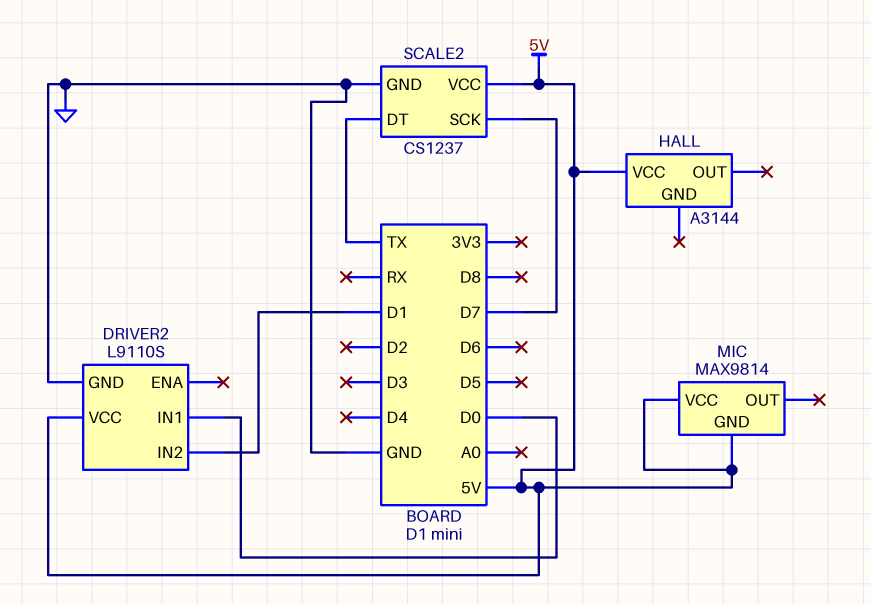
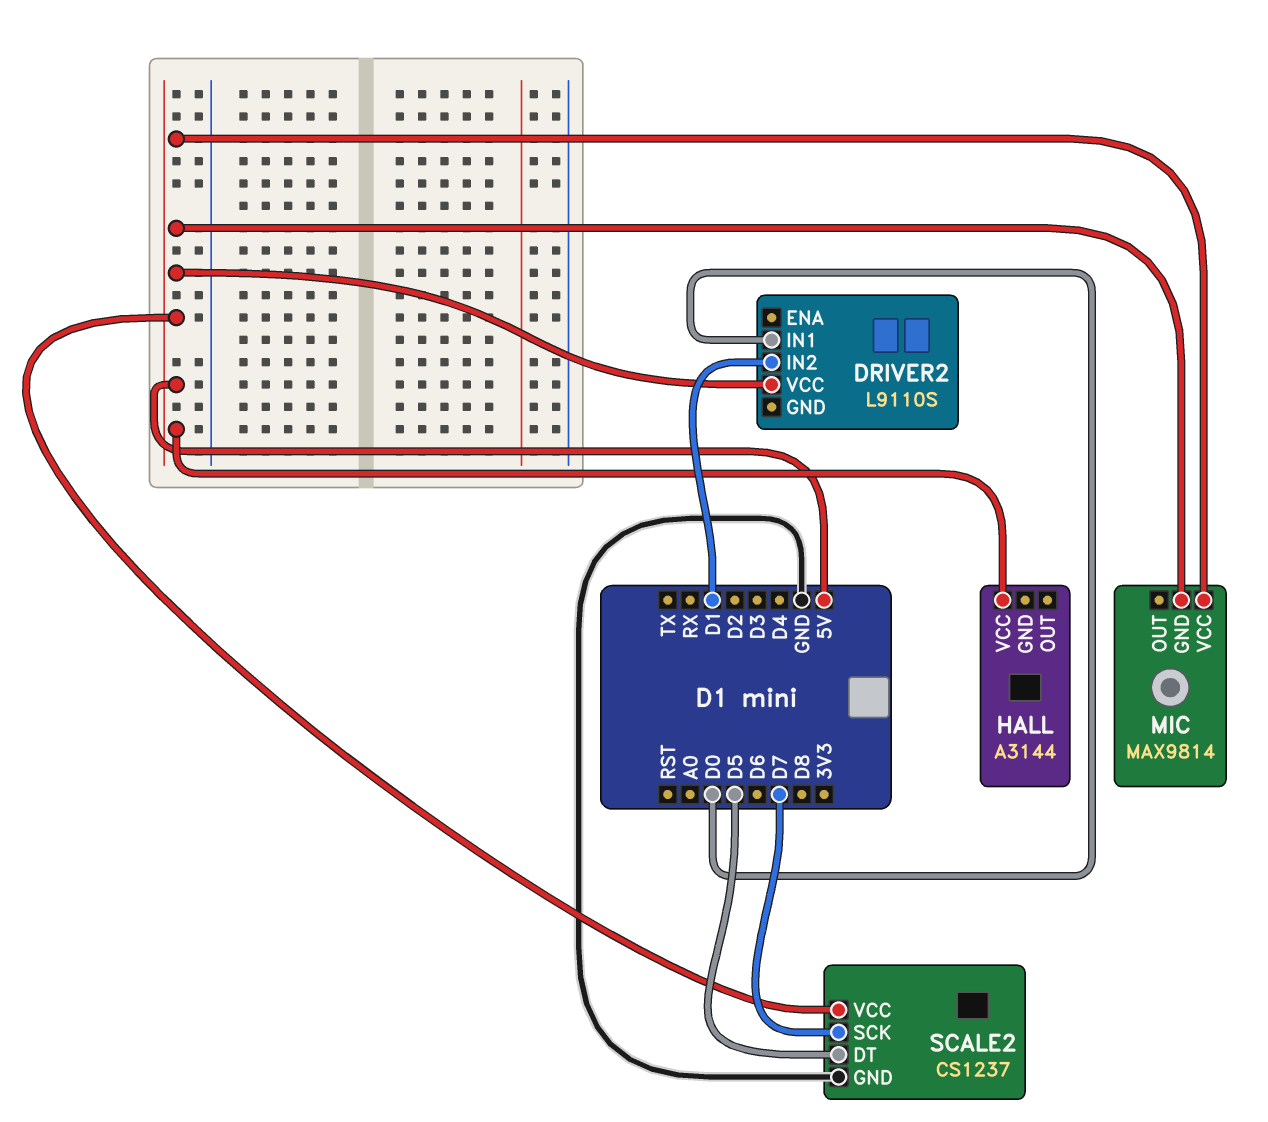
DRIVER2 pin GND: GND -> none
SCALE2 pin DT: TX -> D5

